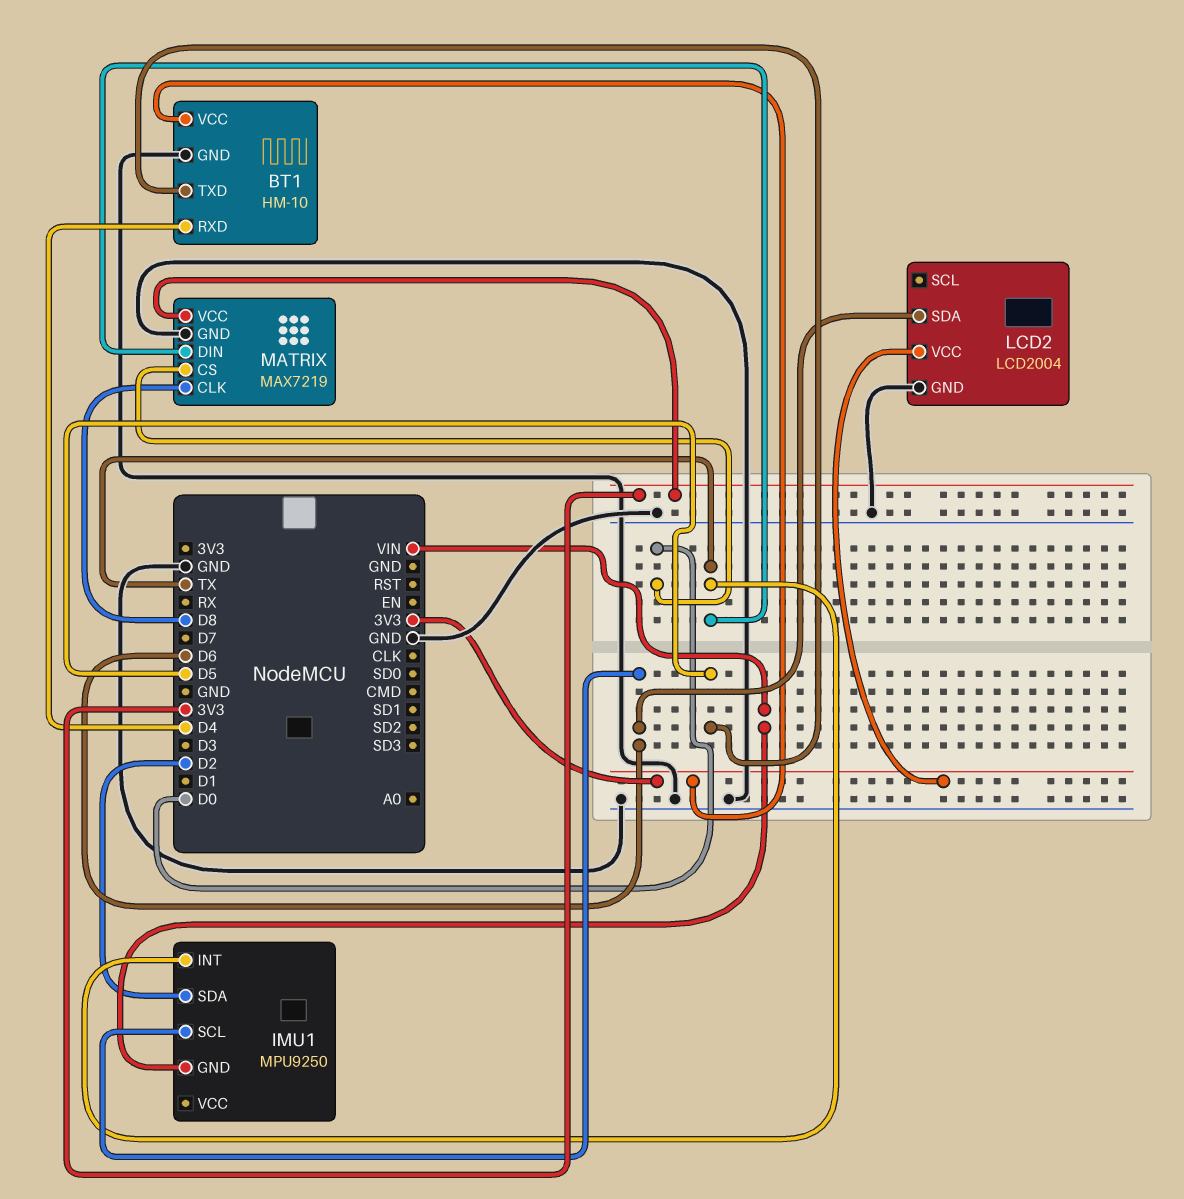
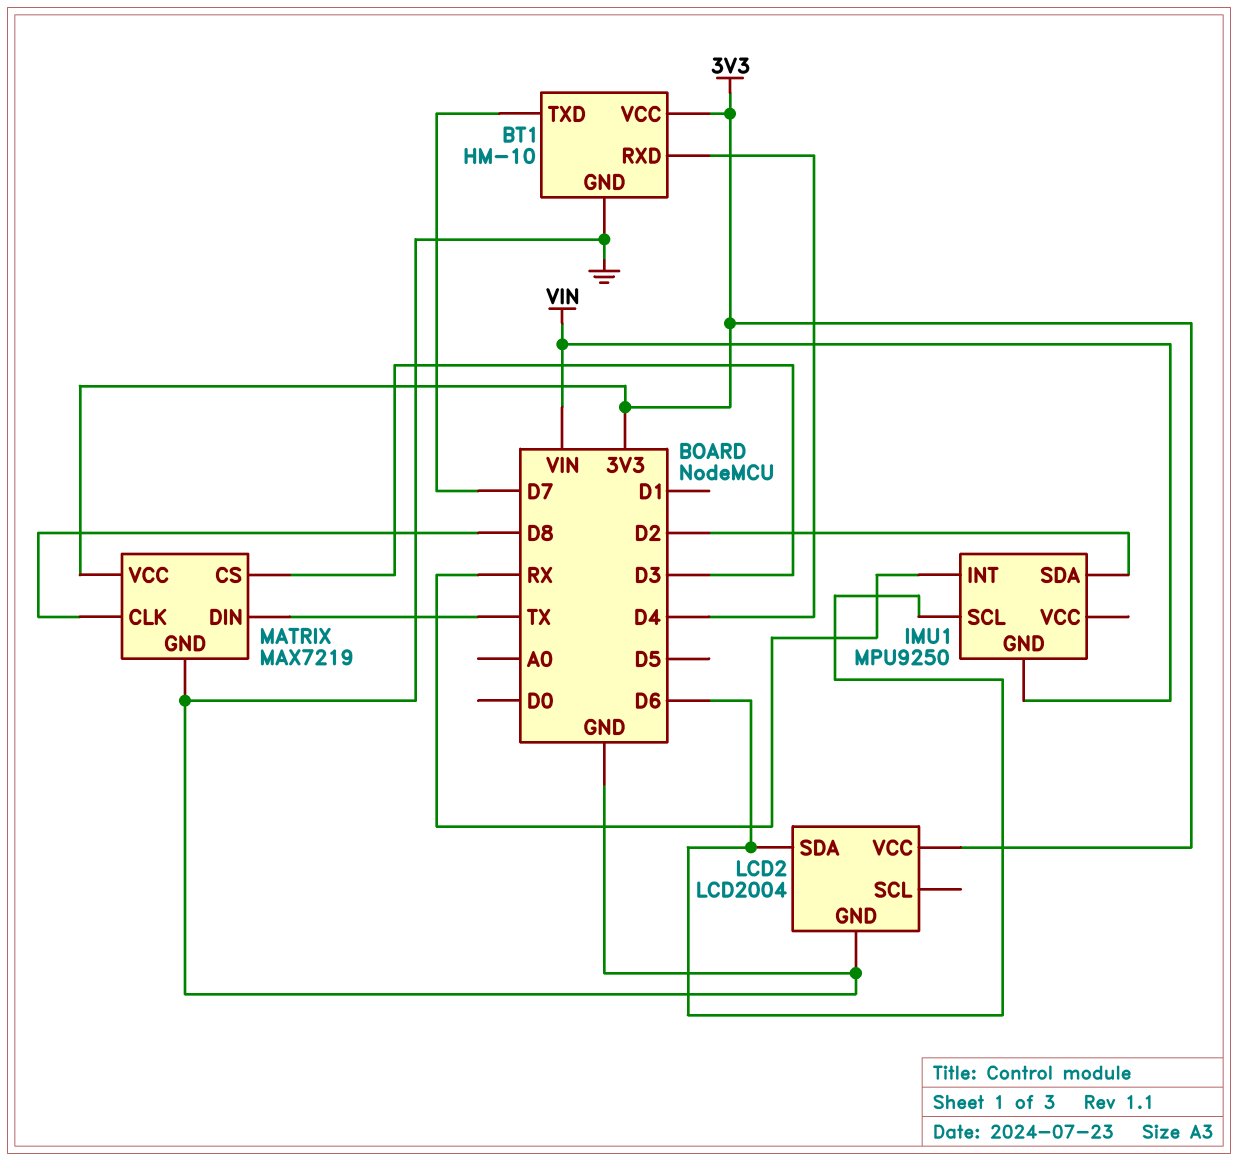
BT1 pin TXD: D5 -> D7
IMU1 pin INT: TX -> RX
MATRIX pin CS: D0 -> D3

